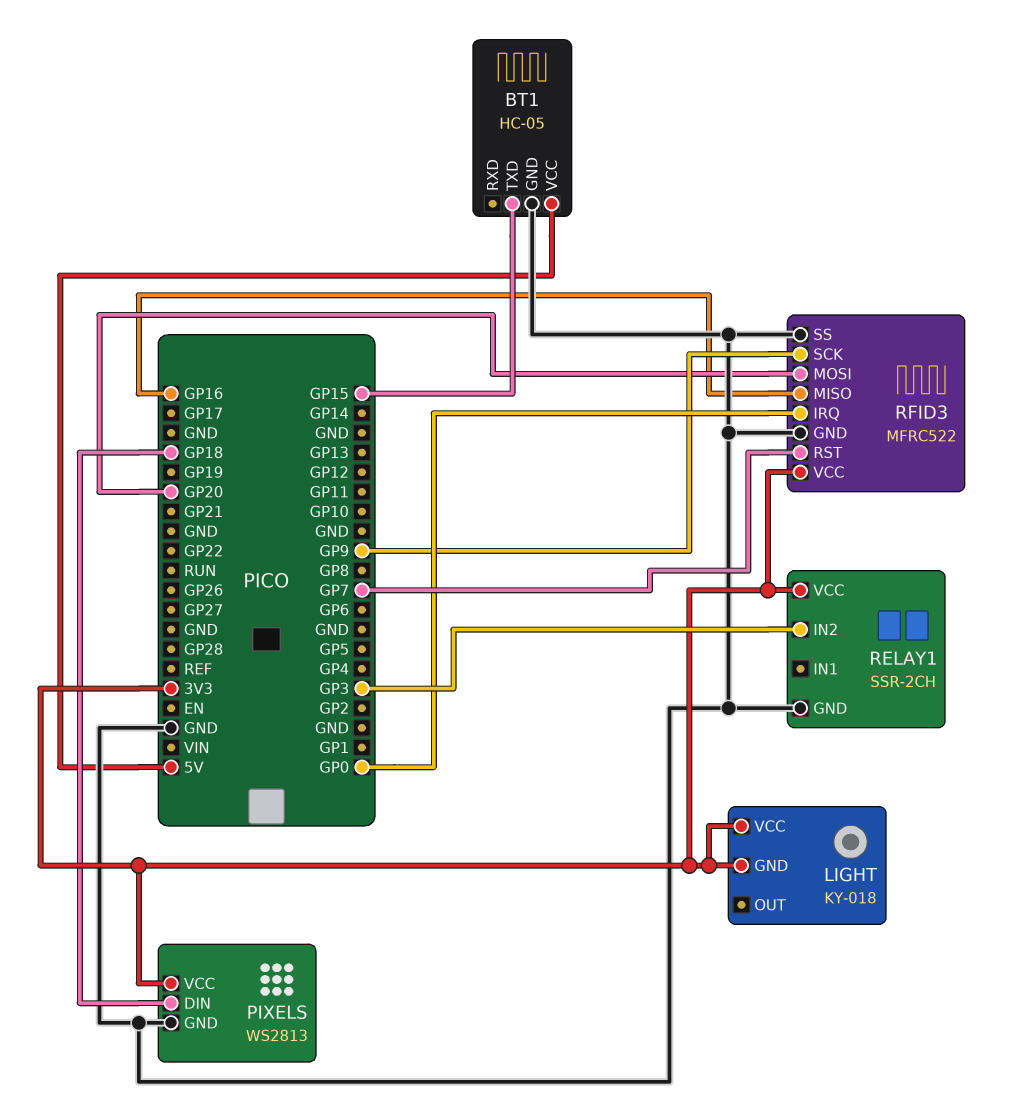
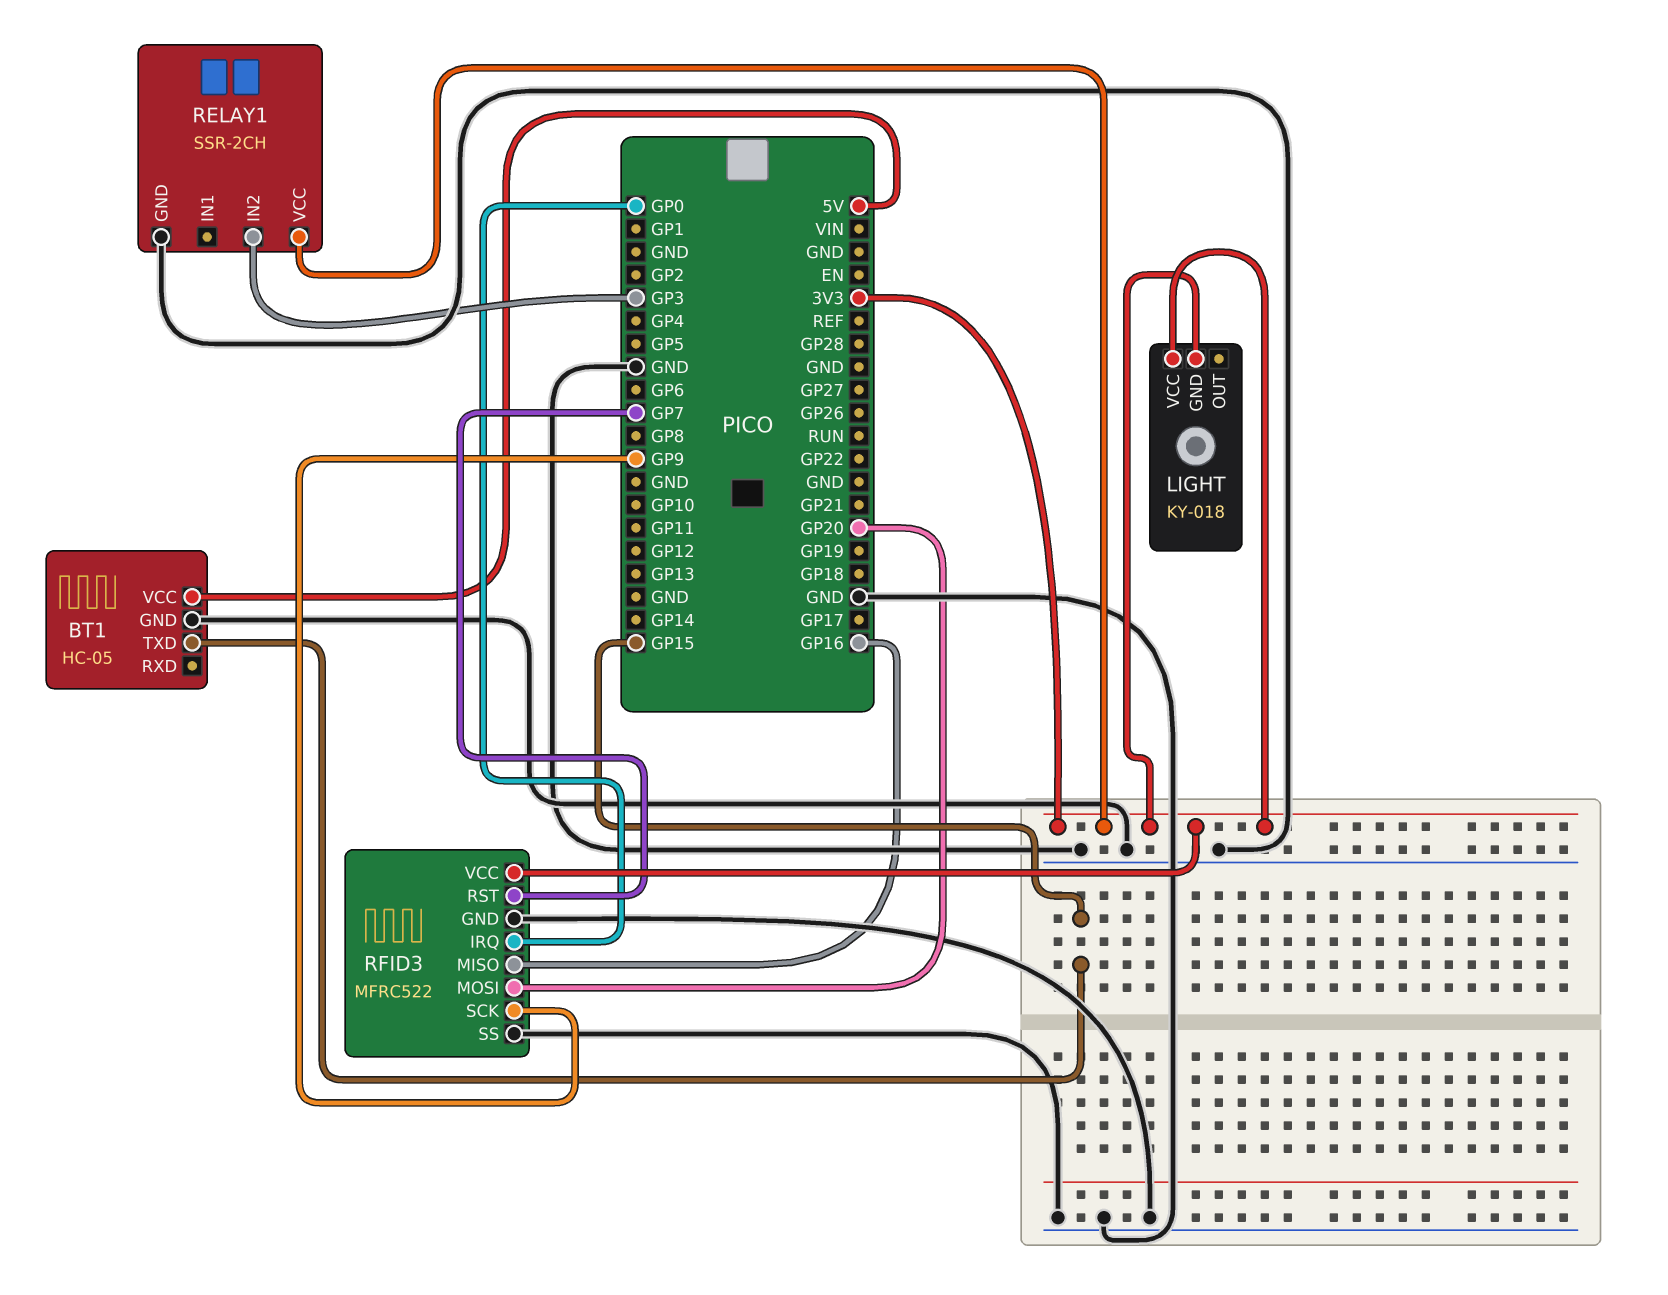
PIXELS: WS2813 -> none
PIXELS pin DIN: GP18 -> none
PIXELS pin GND: GND -> none
PIXELS pin VCC: 3V3 -> none

